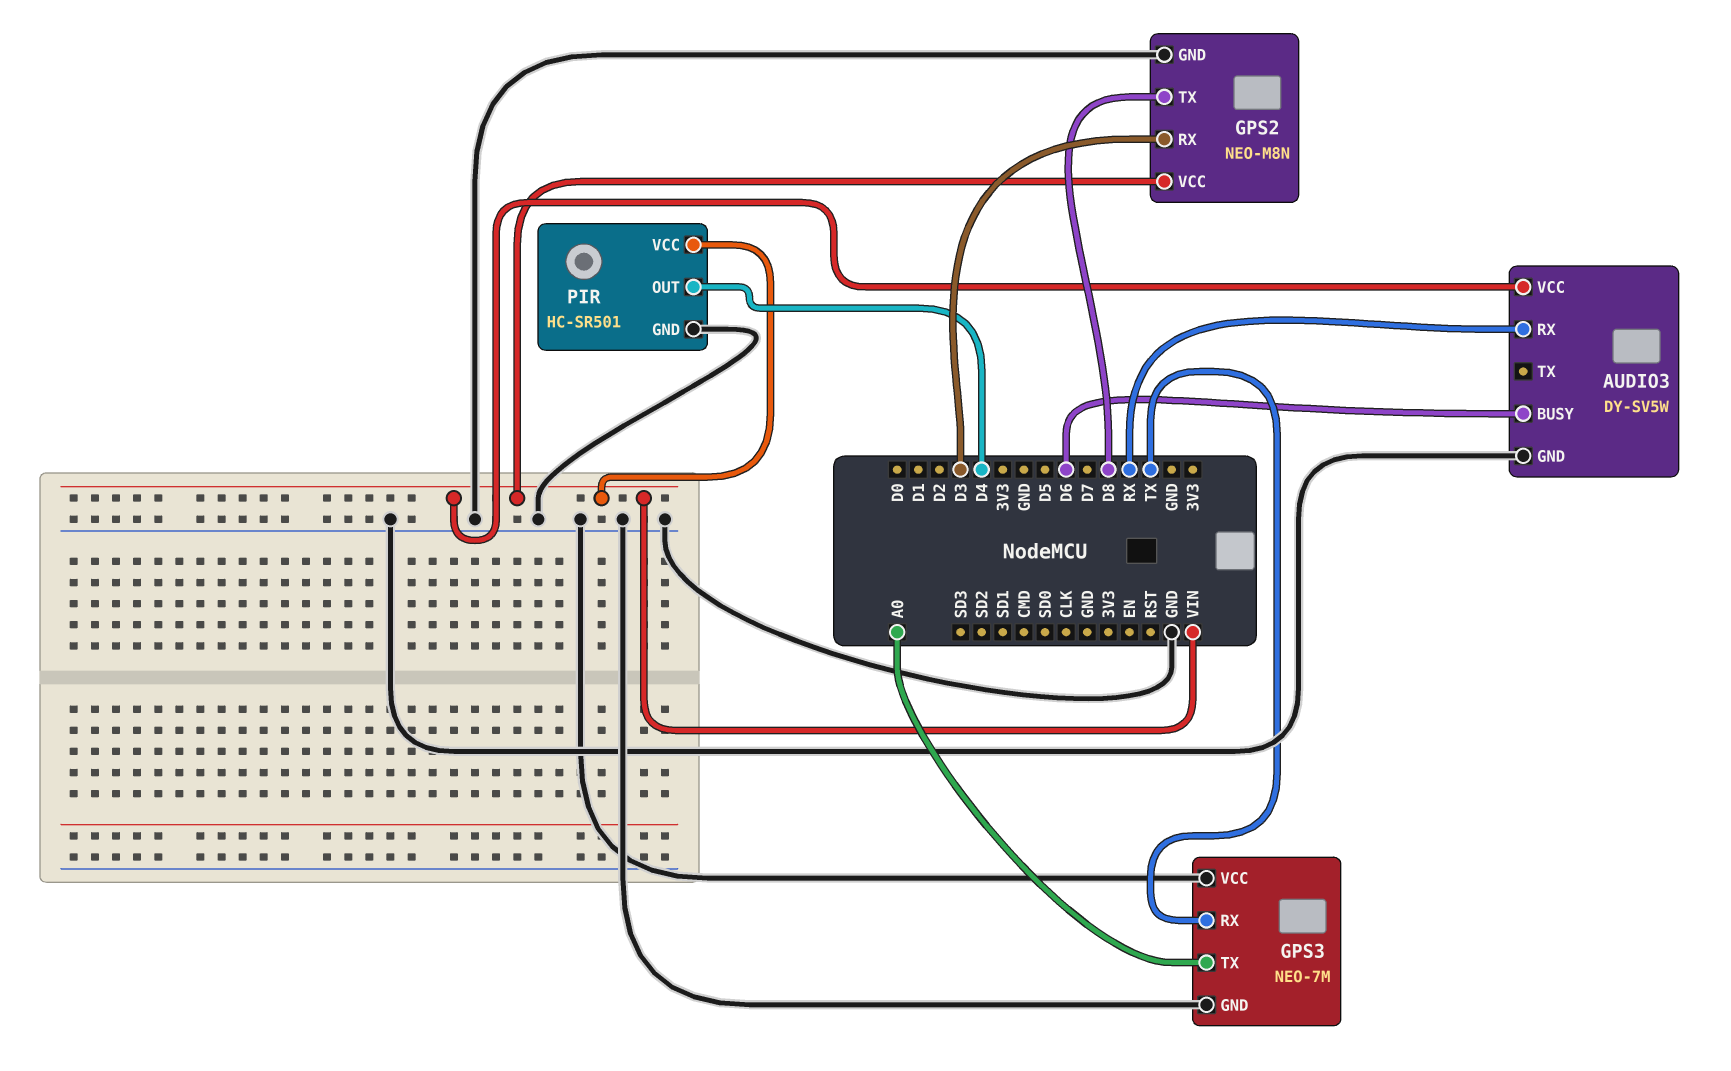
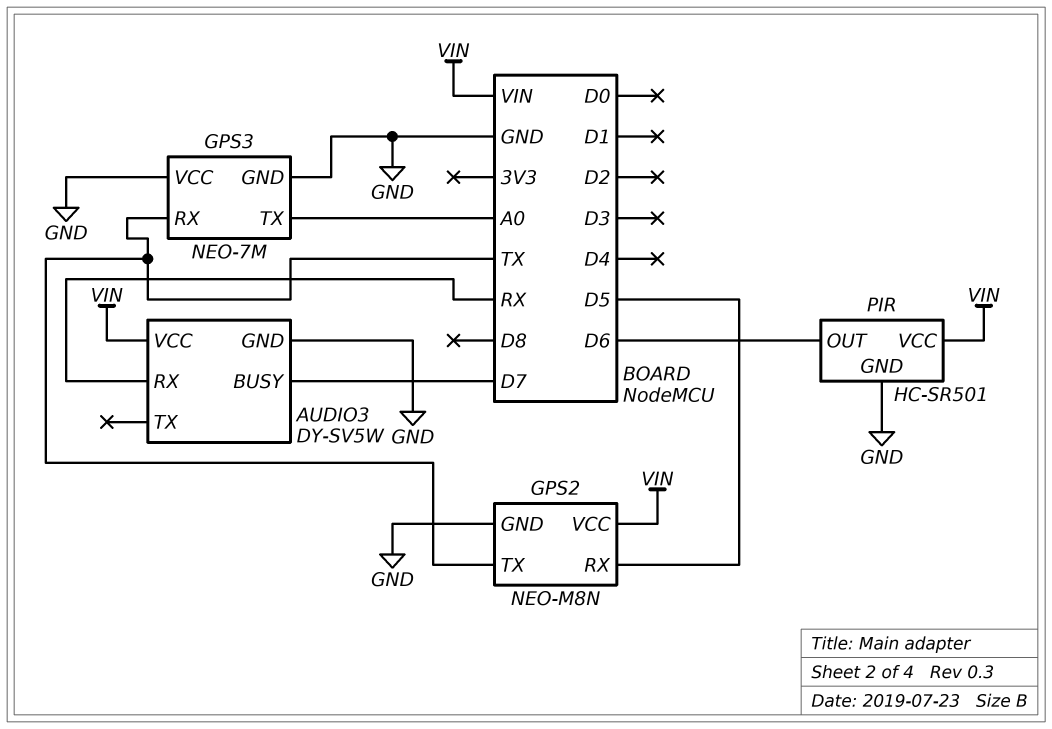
AUDIO3 pin BUSY: D6 -> D7
GPS2 pin RX: D3 -> D5
GPS2 pin TX: D8 -> TX
PIR pin OUT: D4 -> D6

